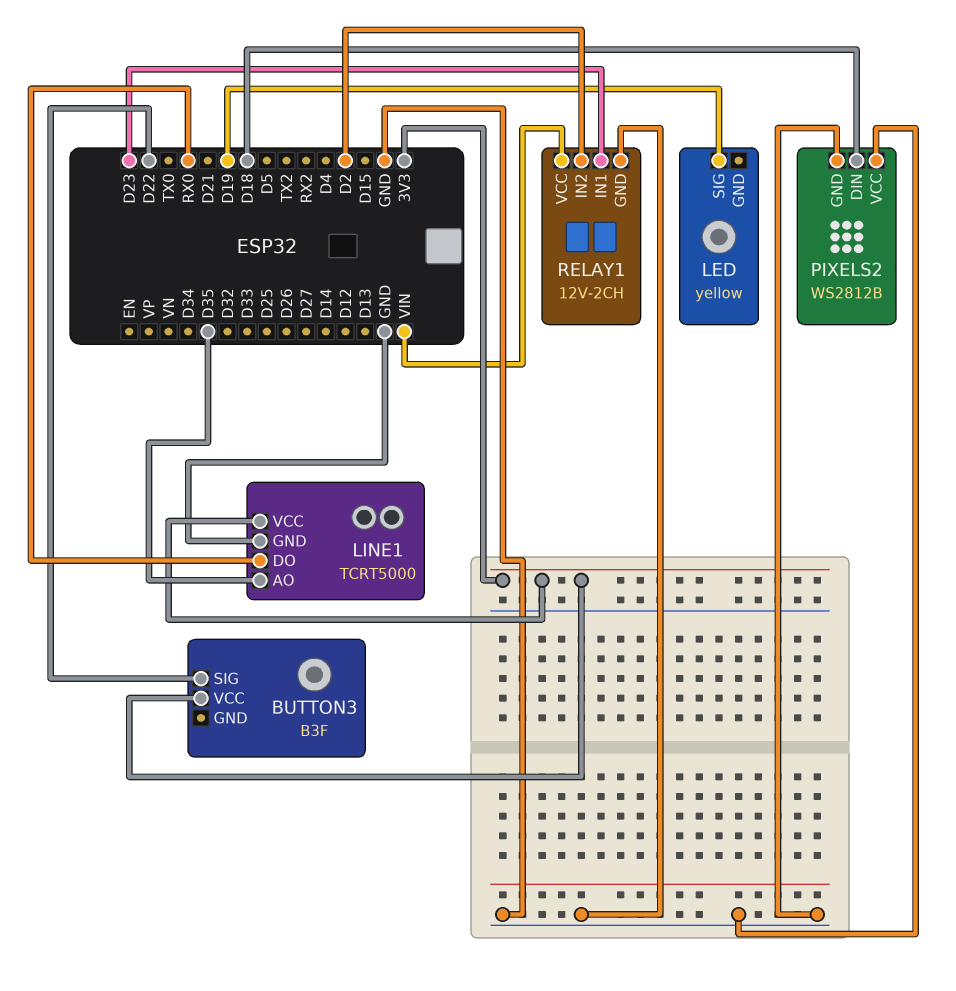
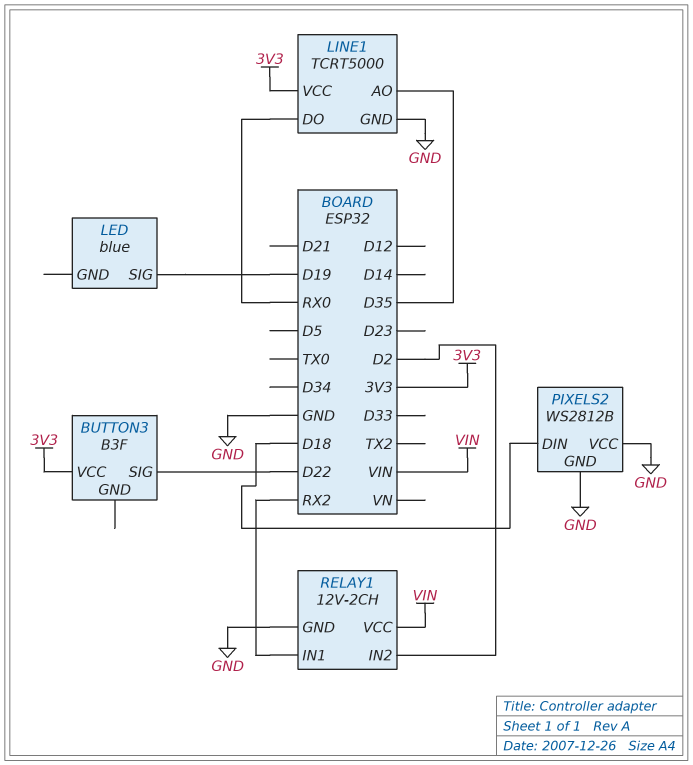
LED: yellow -> blue
RELAY1 pin IN1: D23 -> RX2

